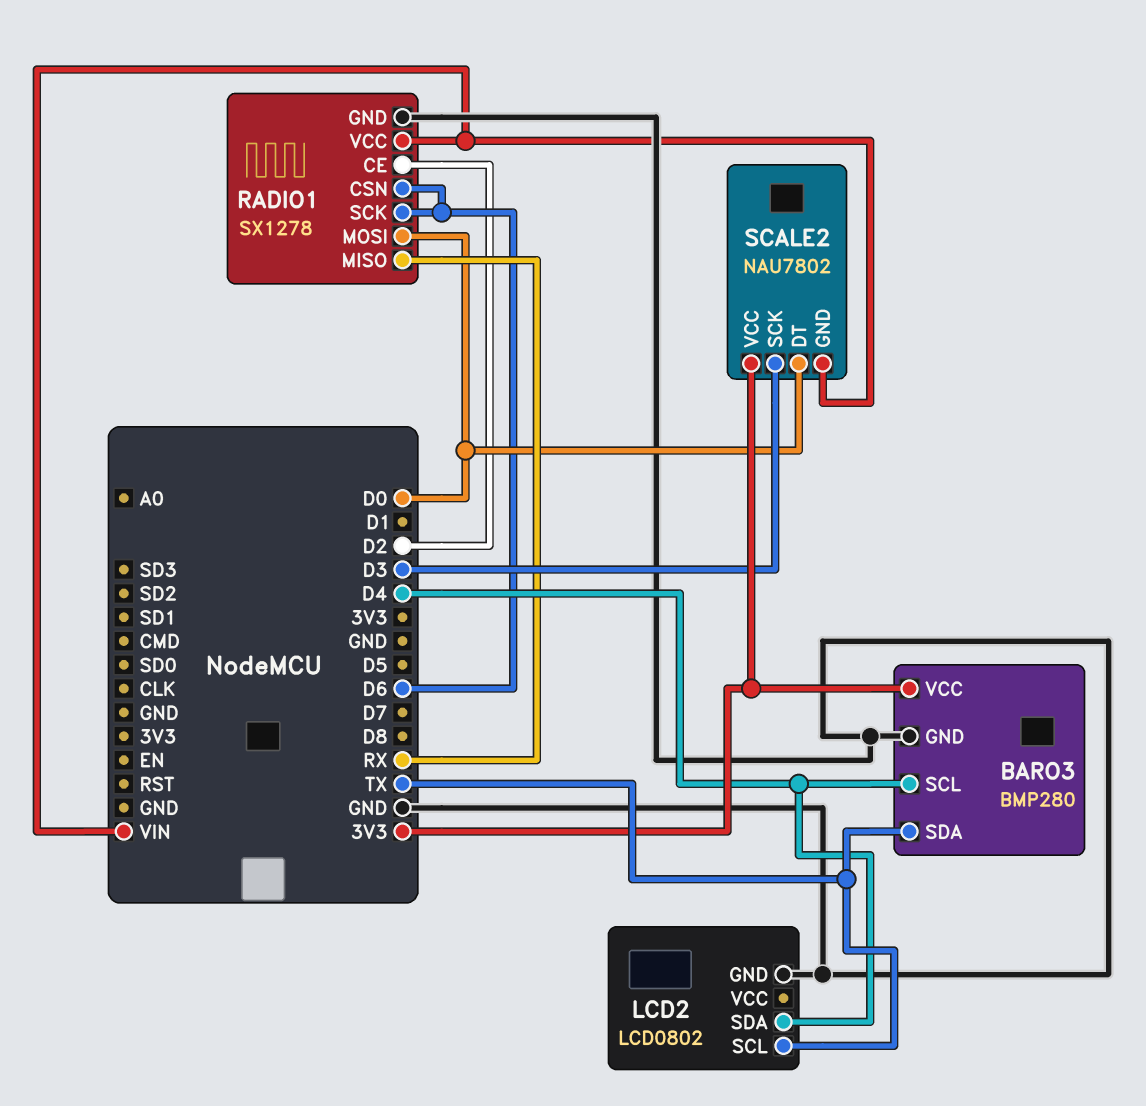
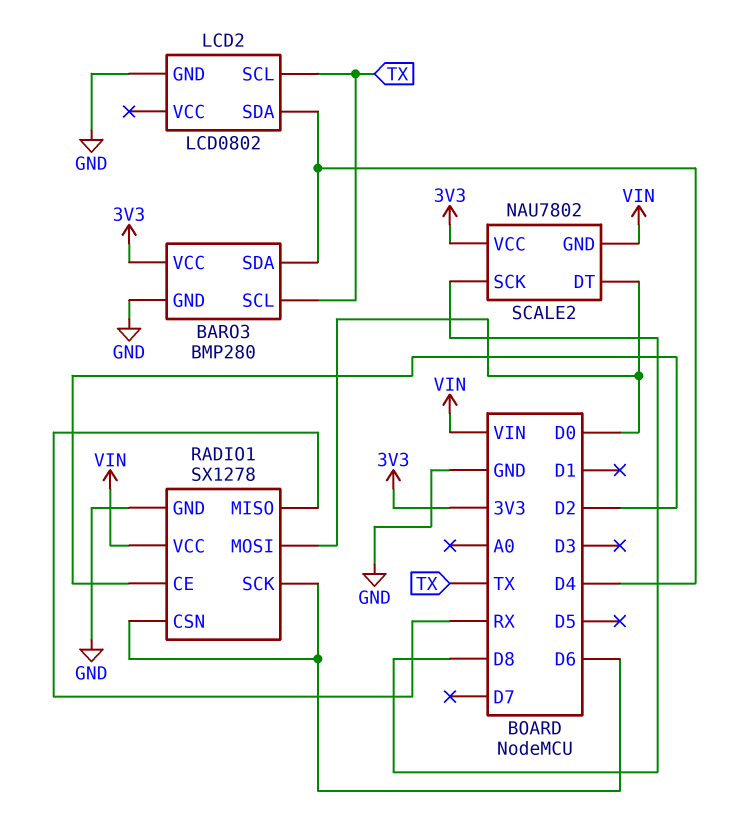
BARO3 pin SCL: D4 -> TX
BARO3 pin SDA: TX -> D4
SCALE2 pin SCK: D3 -> D8

